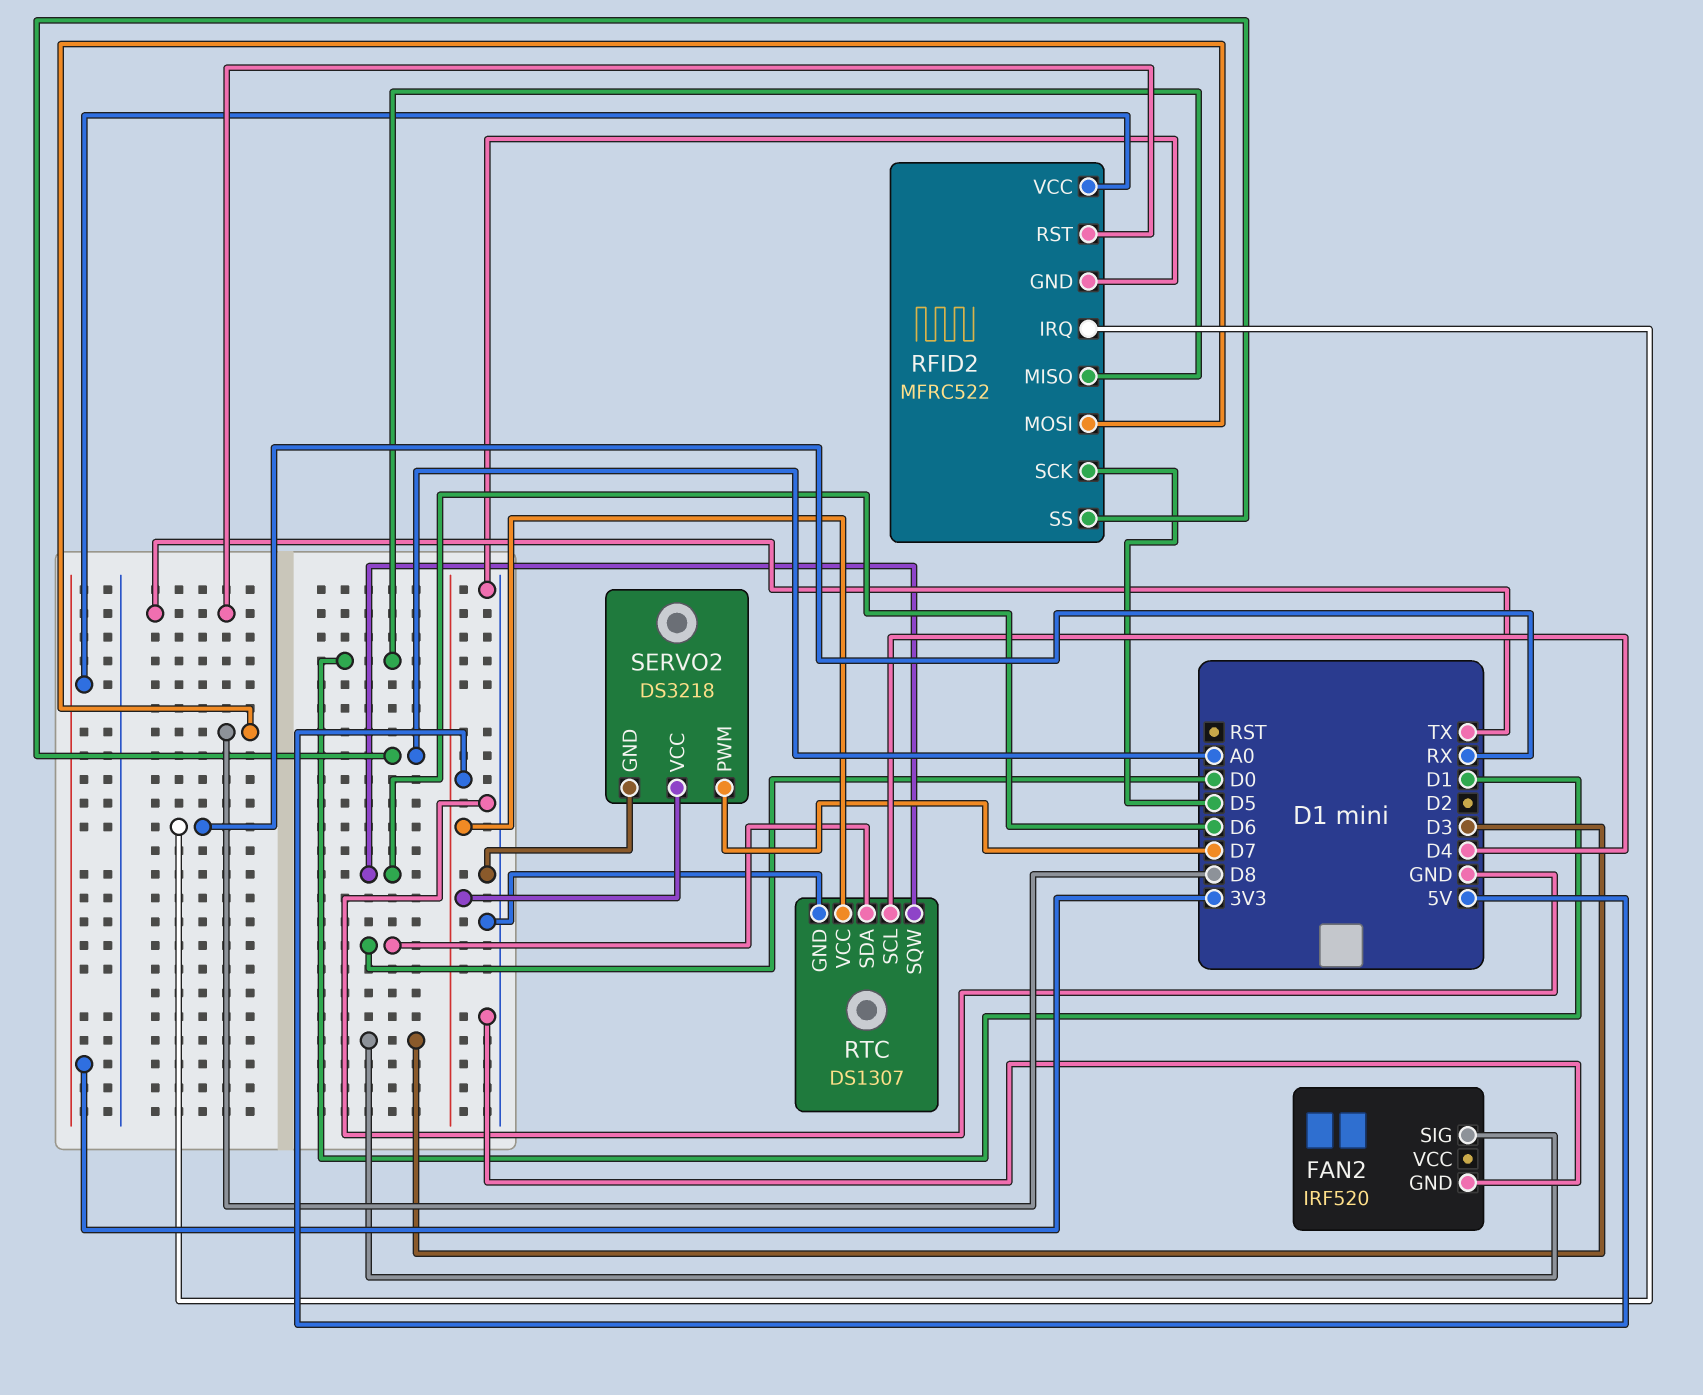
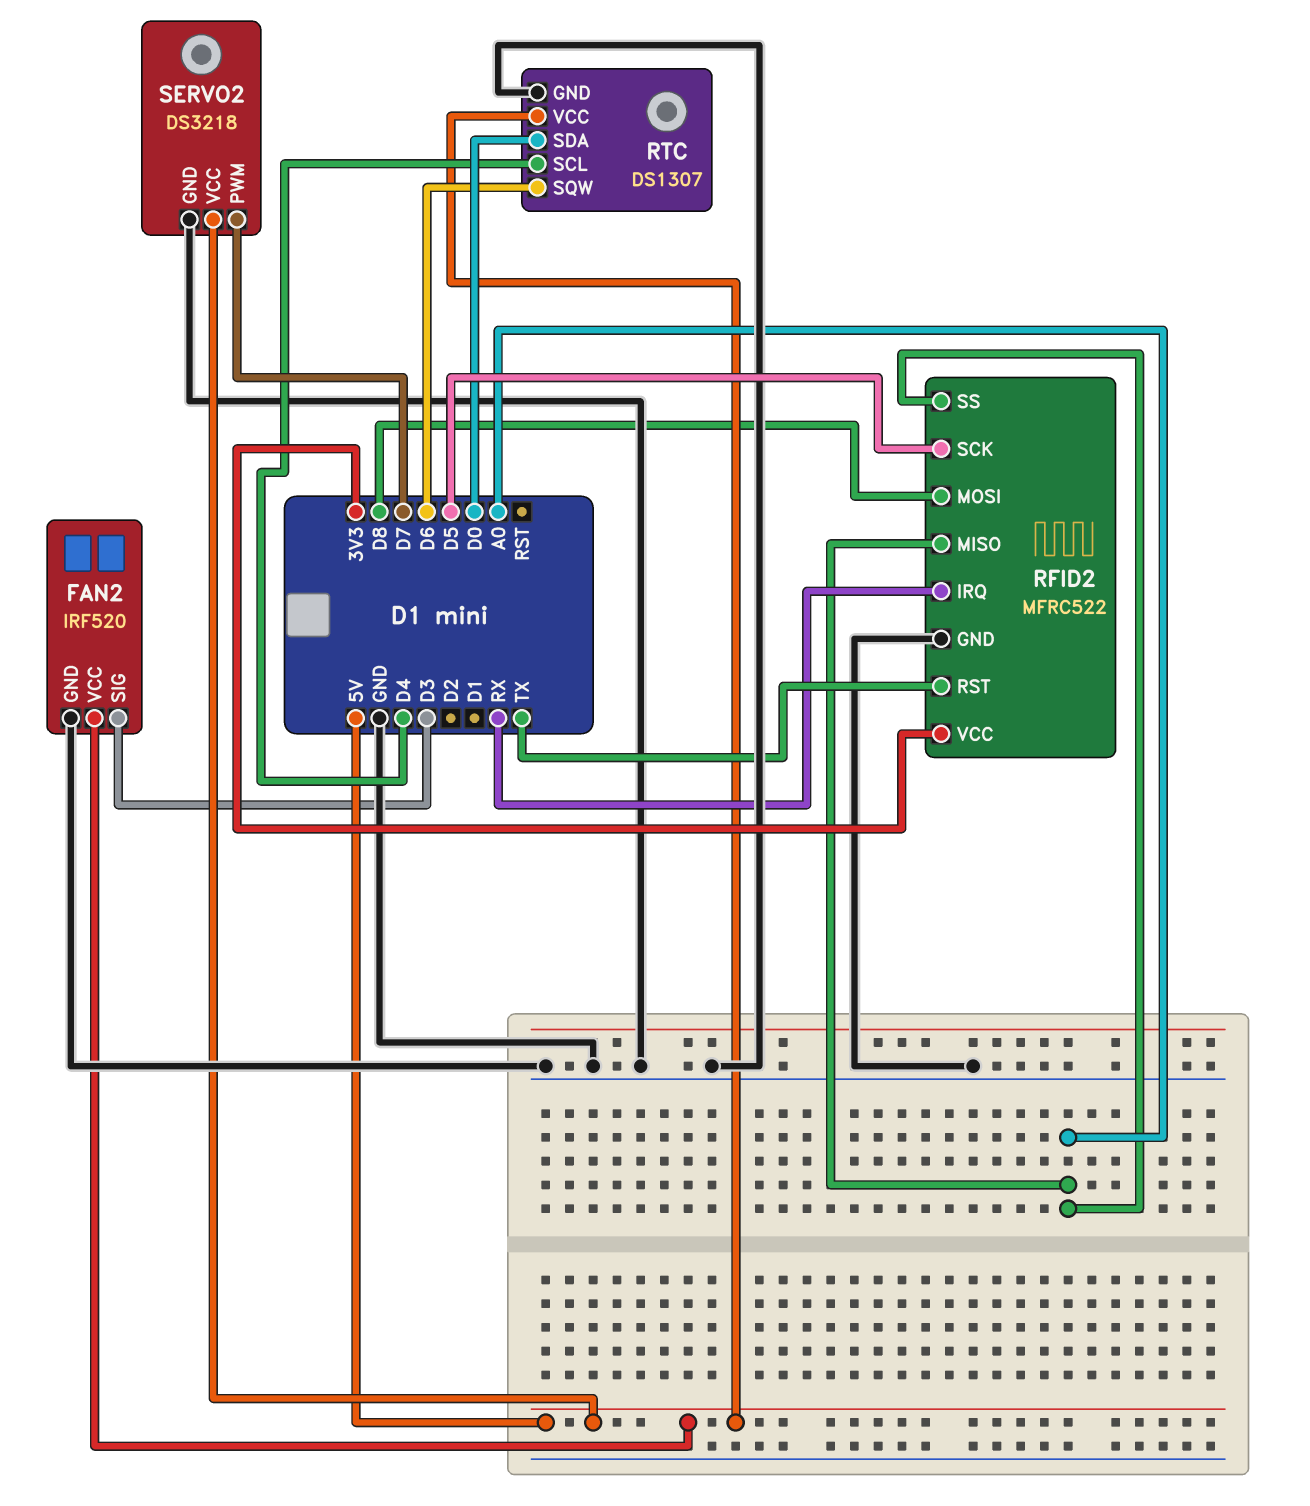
FAN2 pin VCC: none -> 5V
RFID2 pin MISO: D1 -> A0

